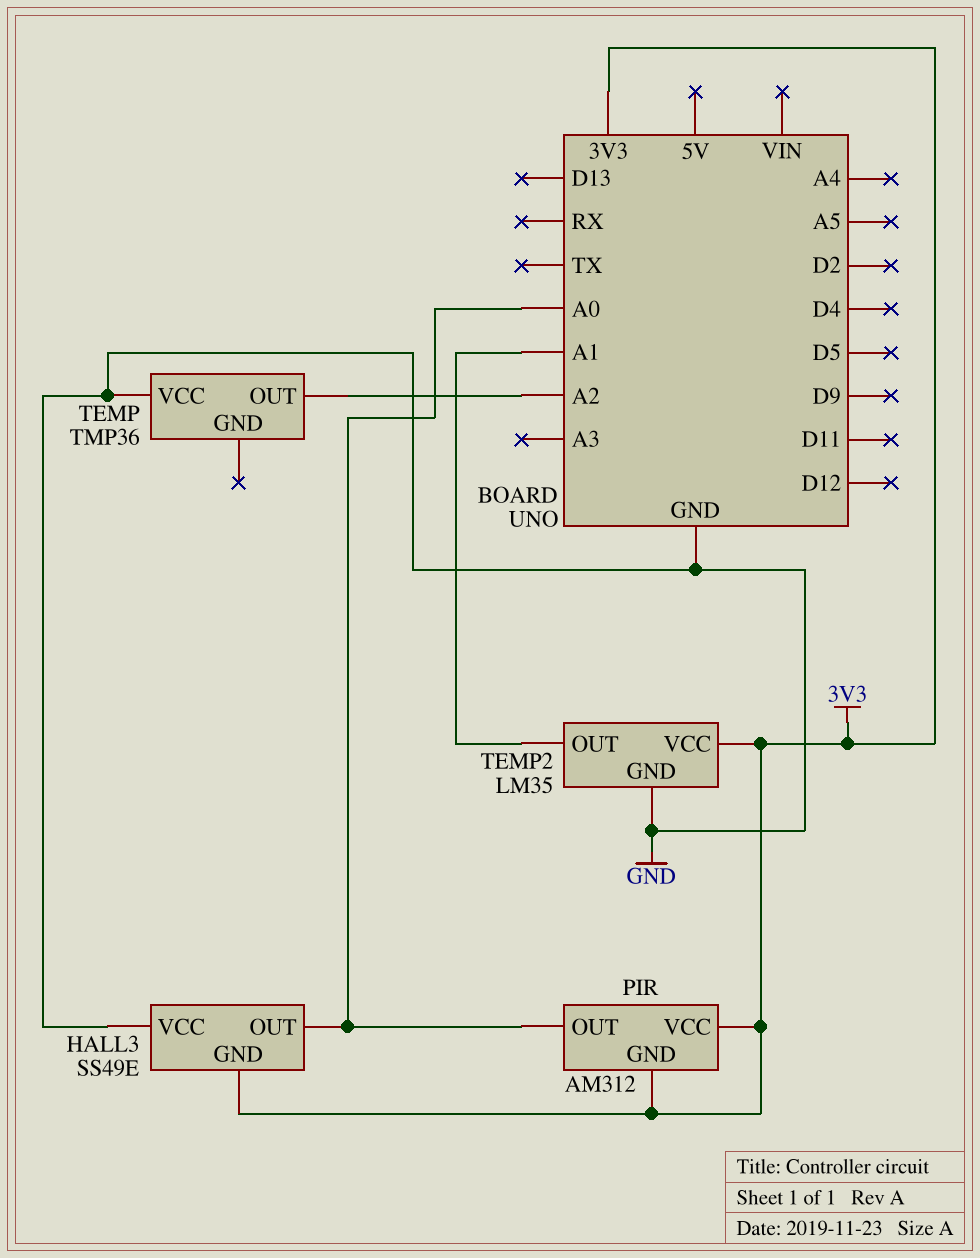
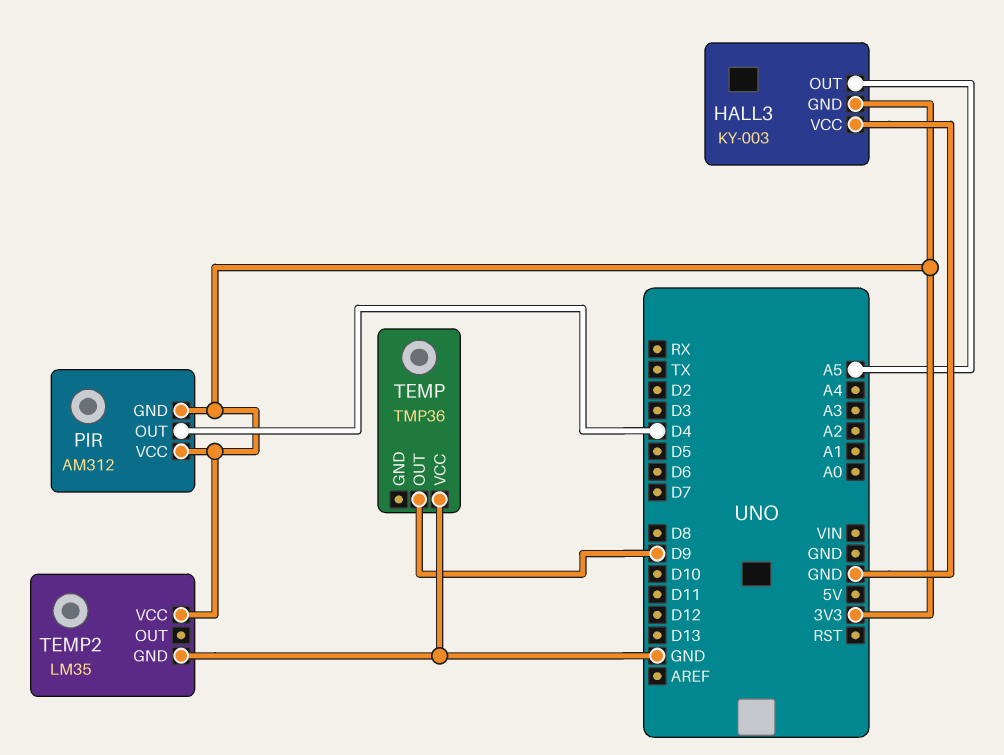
HALL3: SS49E -> KY-003
HALL3 pin OUT: A0 -> A5
PIR pin OUT: A0 -> D4
TEMP pin OUT: A2 -> D9
TEMP2 pin OUT: A1 -> none

